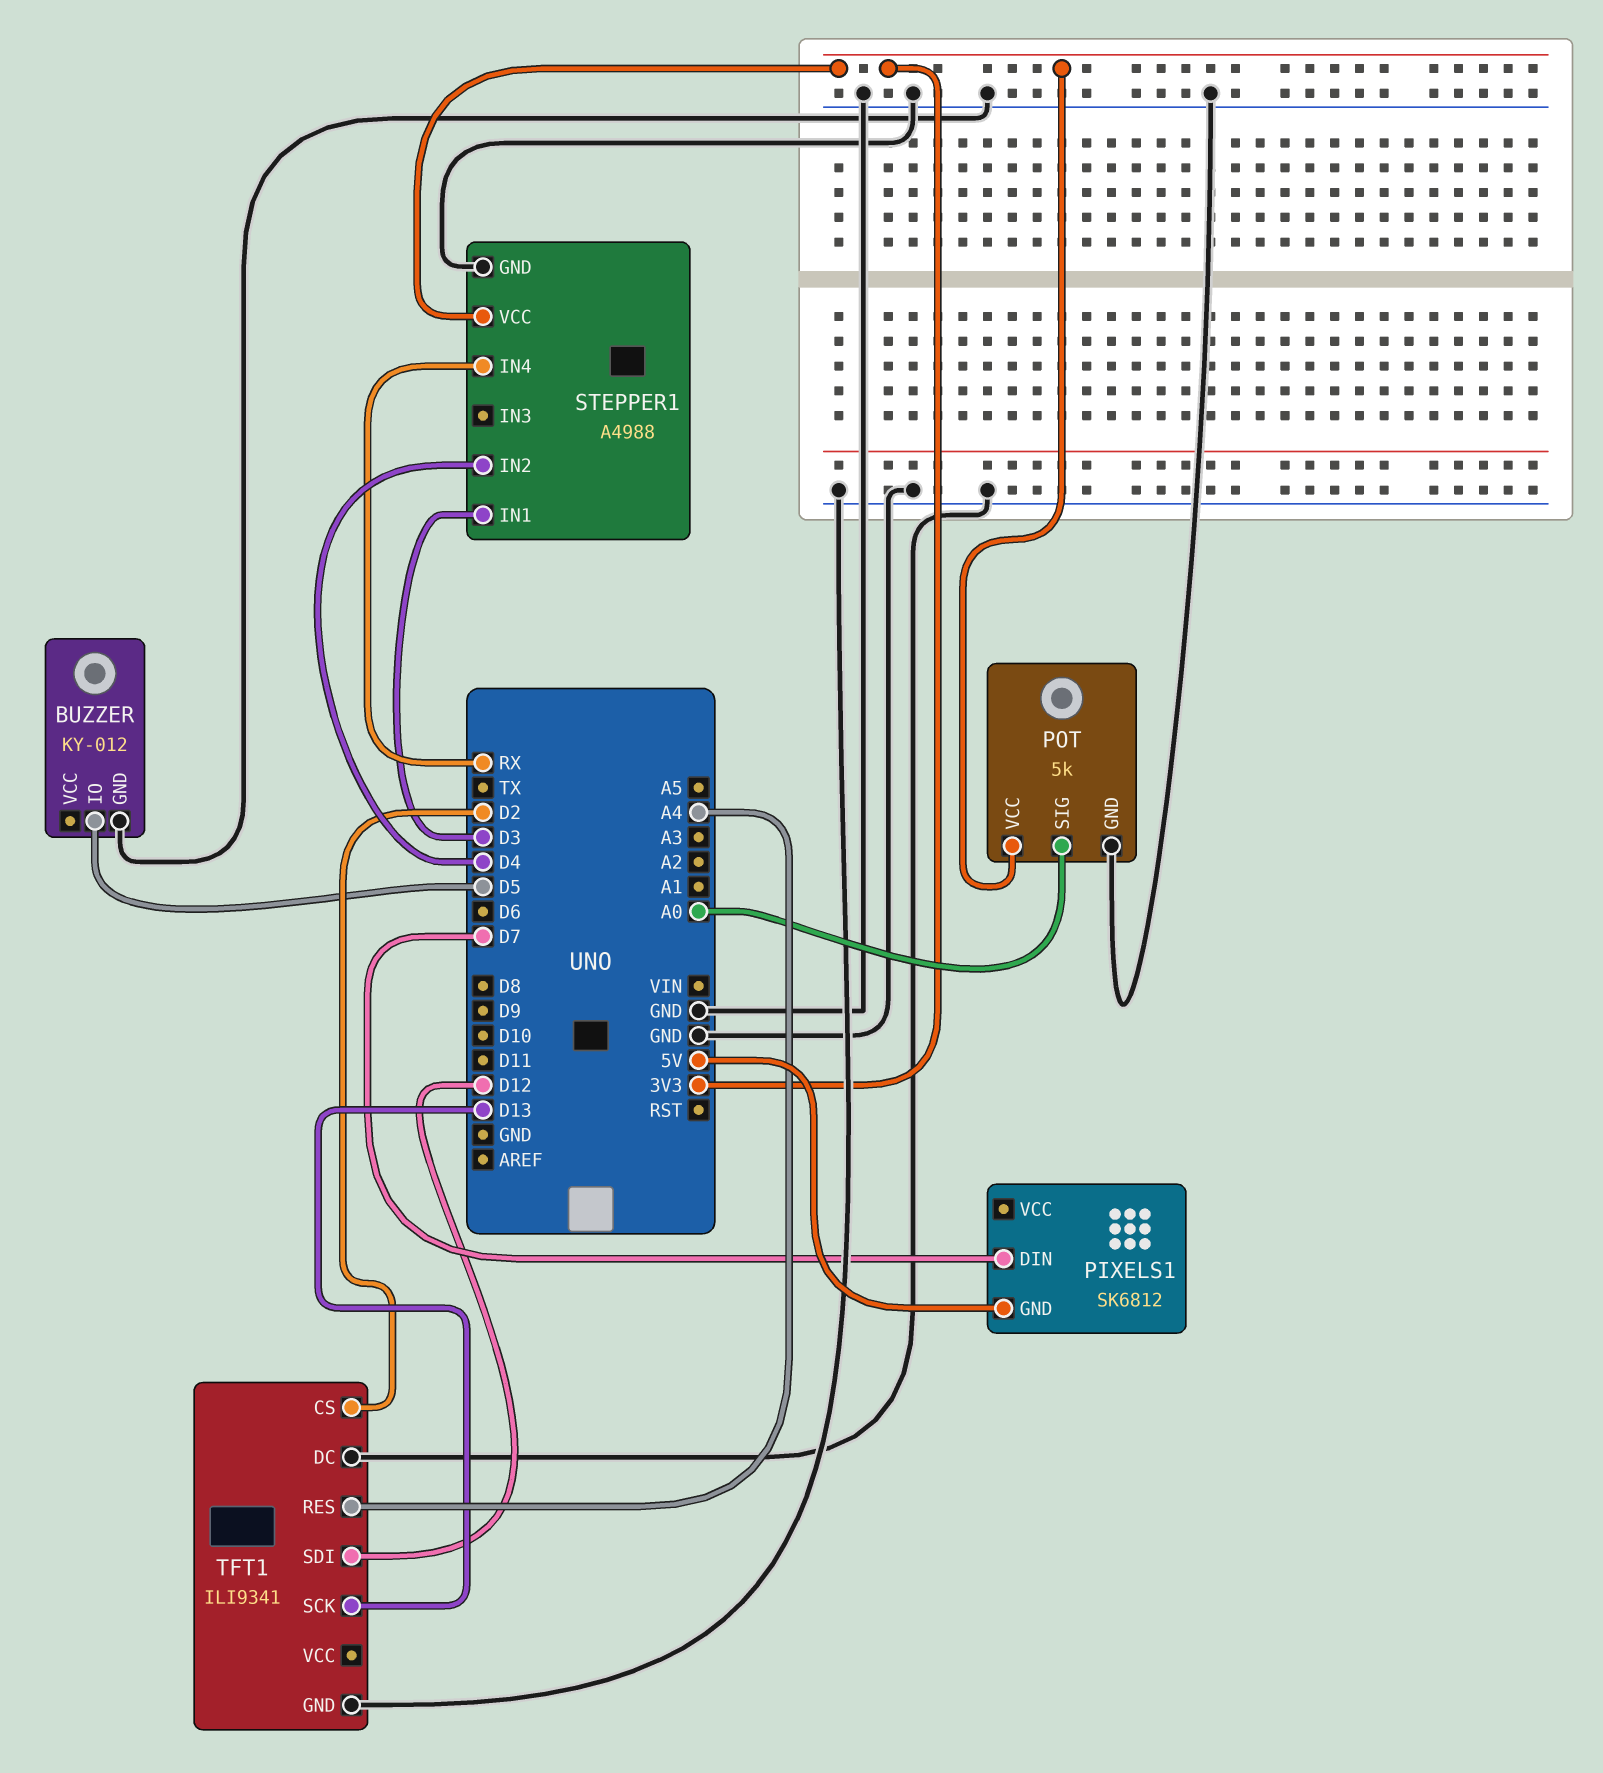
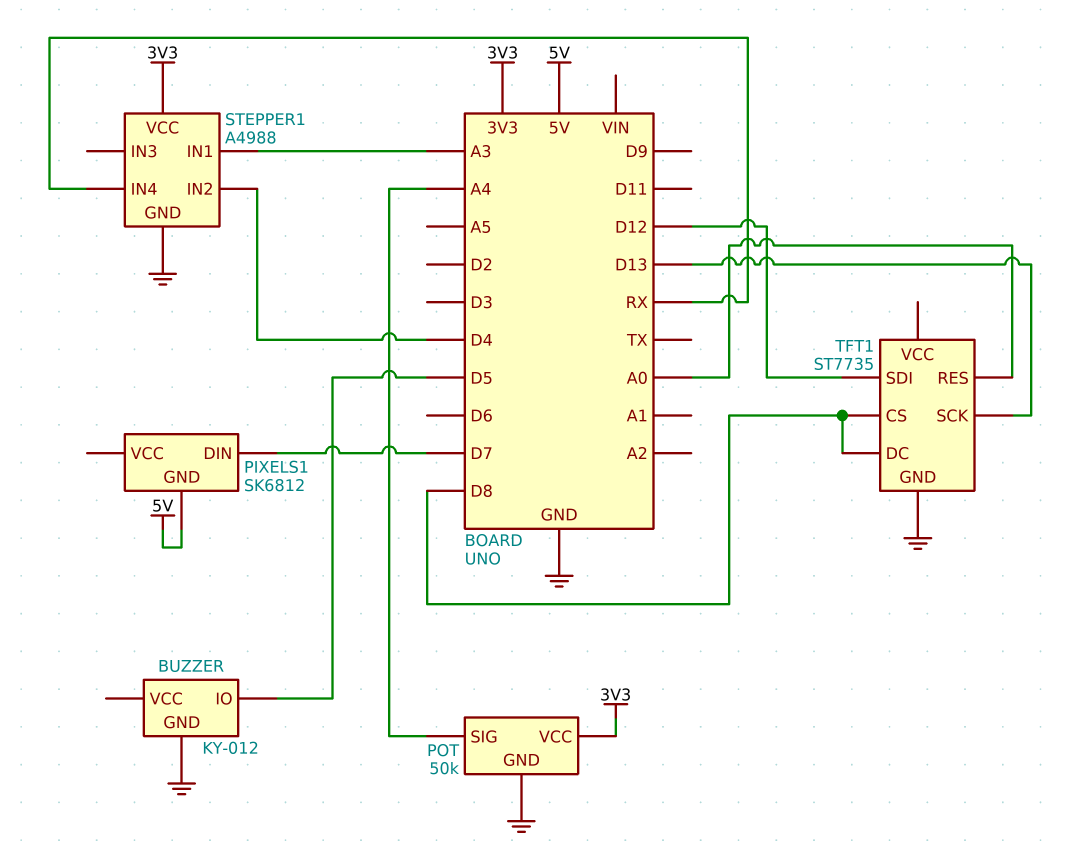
POT: 5k -> 50k
POT pin SIG: A0 -> A4
STEPPER1 pin IN1: D3 -> A3
TFT1: ILI9341 -> ST7735
TFT1 pin CS: D2 -> D8
TFT1 pin DC: GND -> D8
TFT1 pin RES: A4 -> A0

